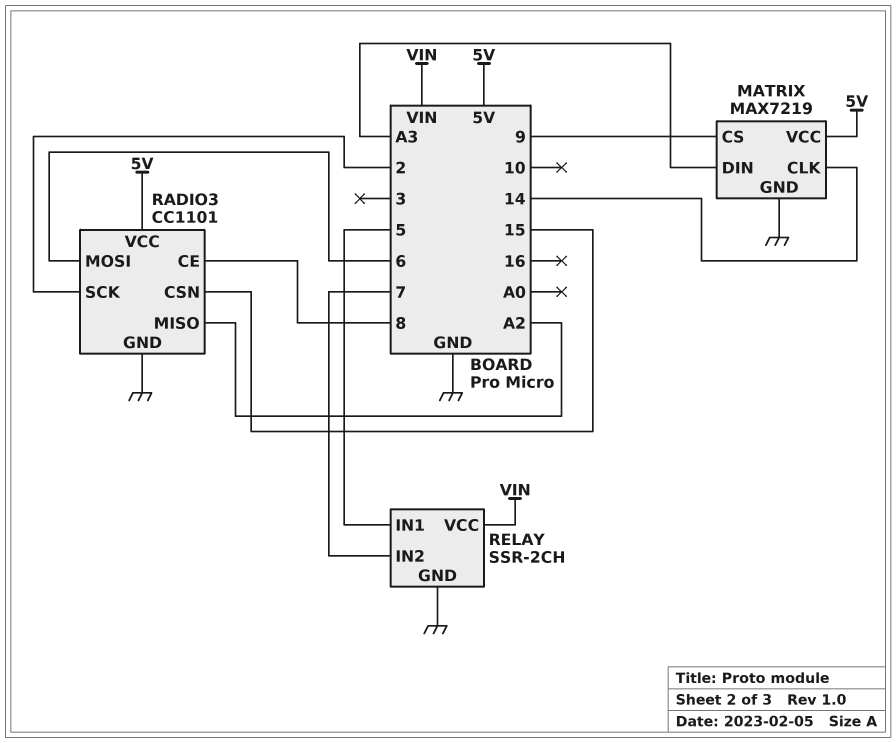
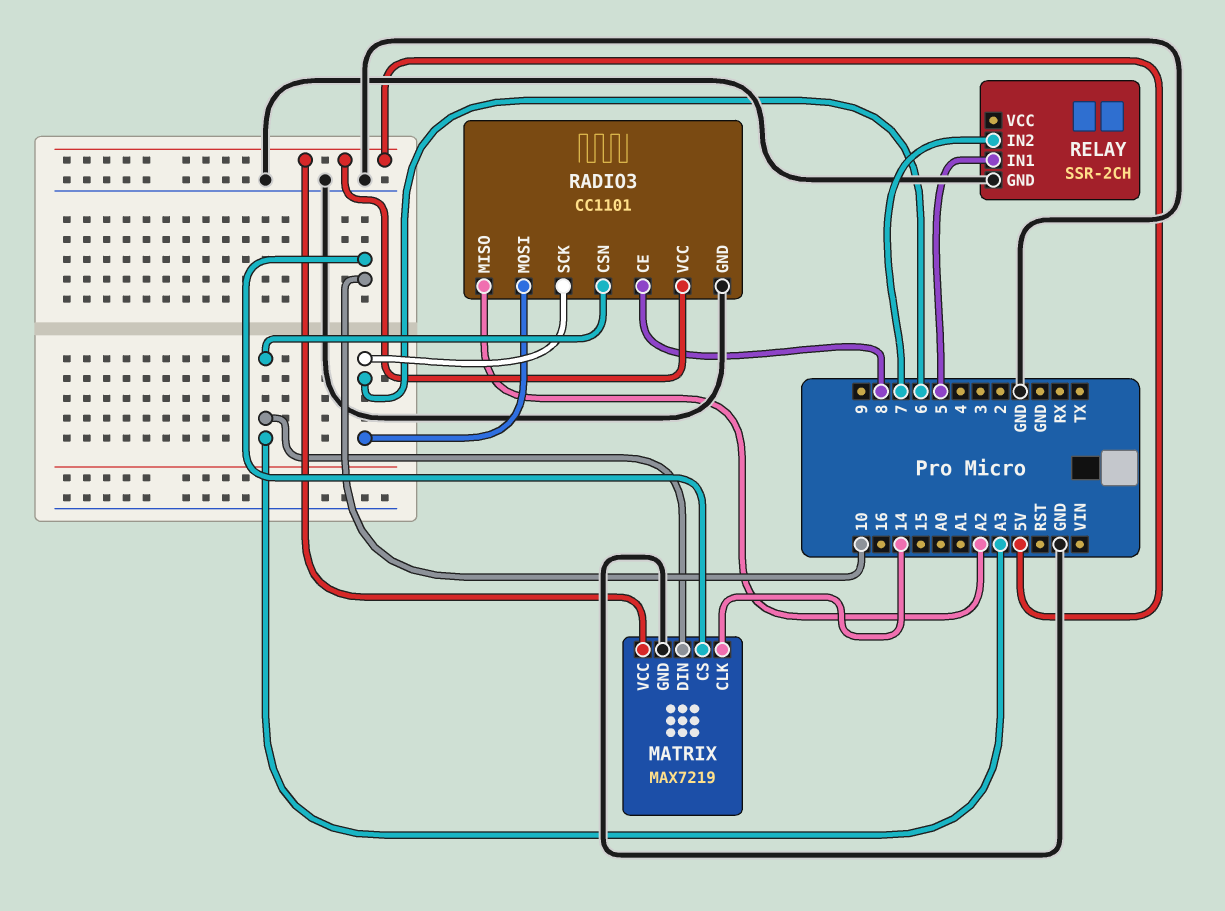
MATRIX pin CS: 9 -> 10
RADIO3 pin CSN: 15 -> A3
RADIO3 pin SCK: 2 -> 6
RELAY pin VCC: VIN -> none

